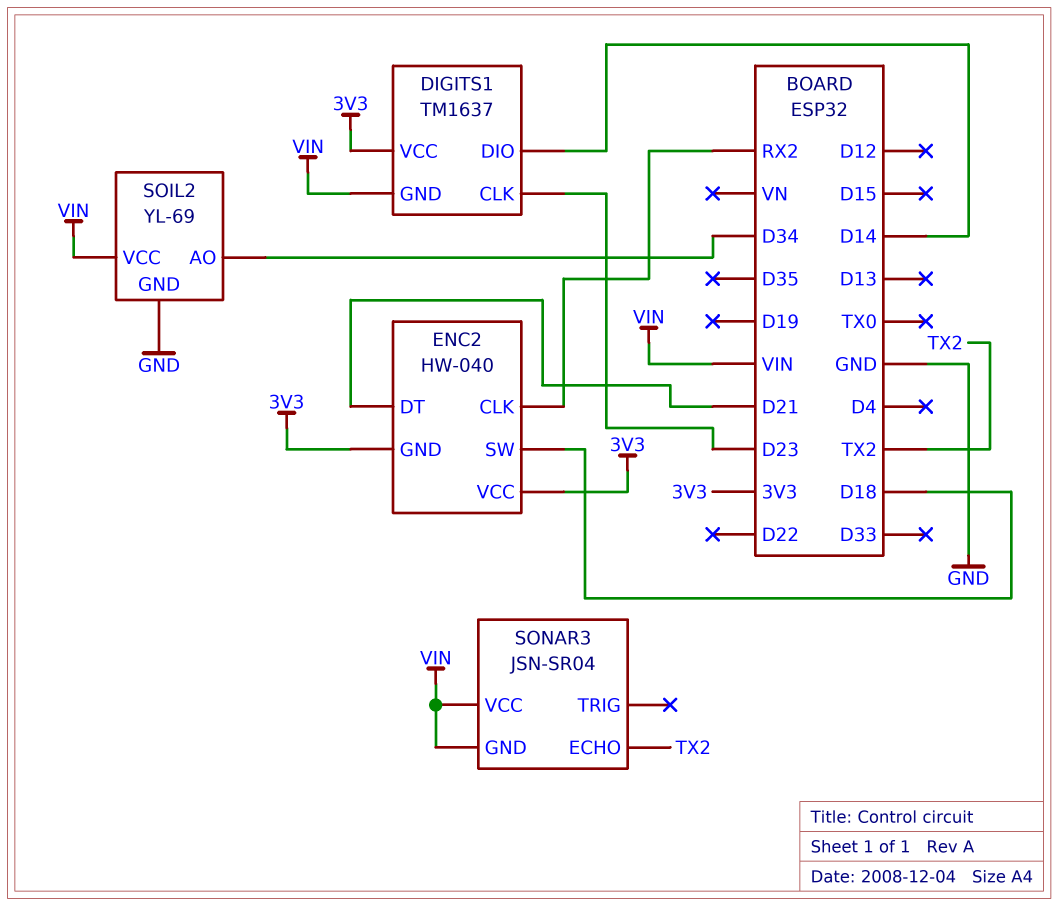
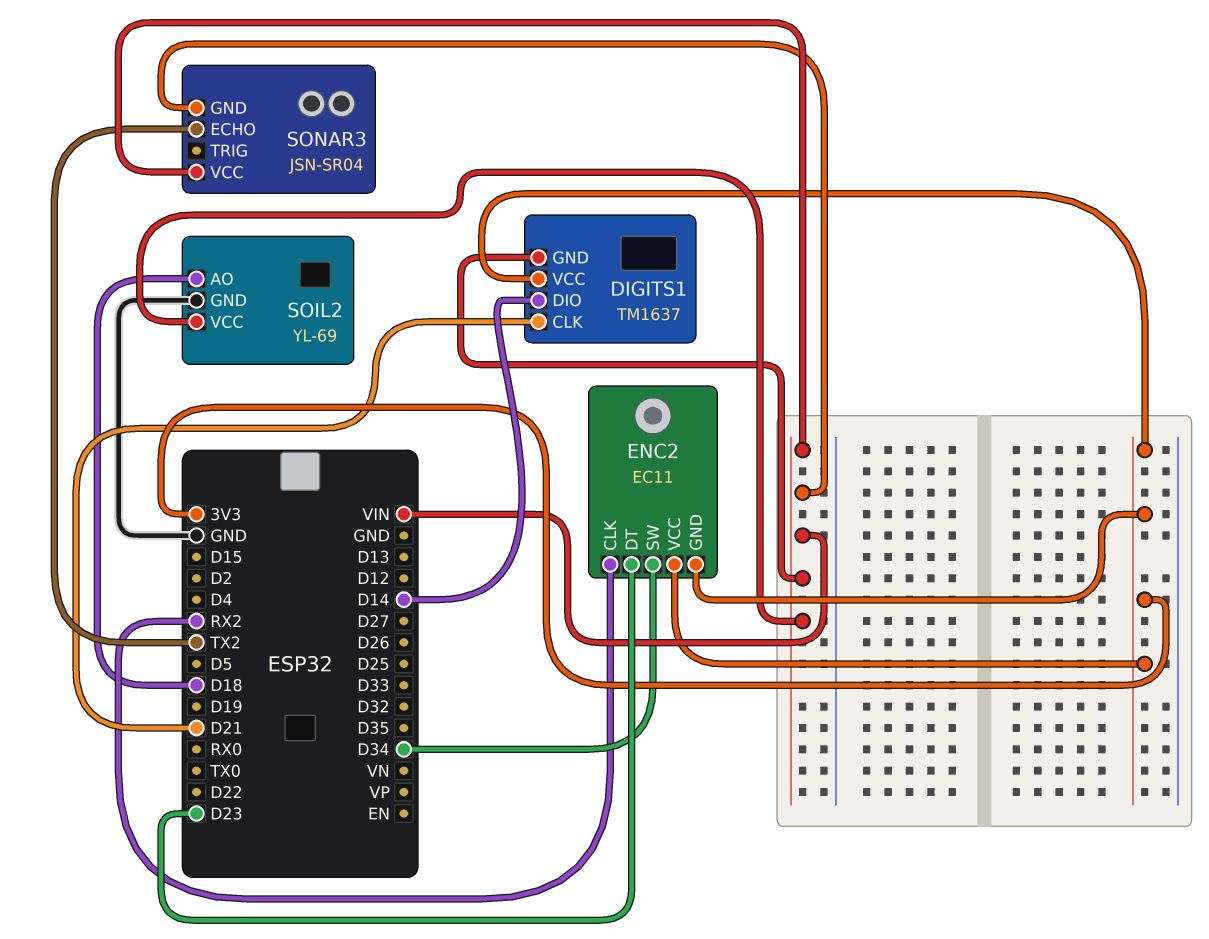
DIGITS1 pin CLK: D23 -> D21
ENC2: HW-040 -> EC11
ENC2 pin DT: D21 -> D23
ENC2 pin SW: D18 -> D34
SOIL2 pin AO: D34 -> D18

